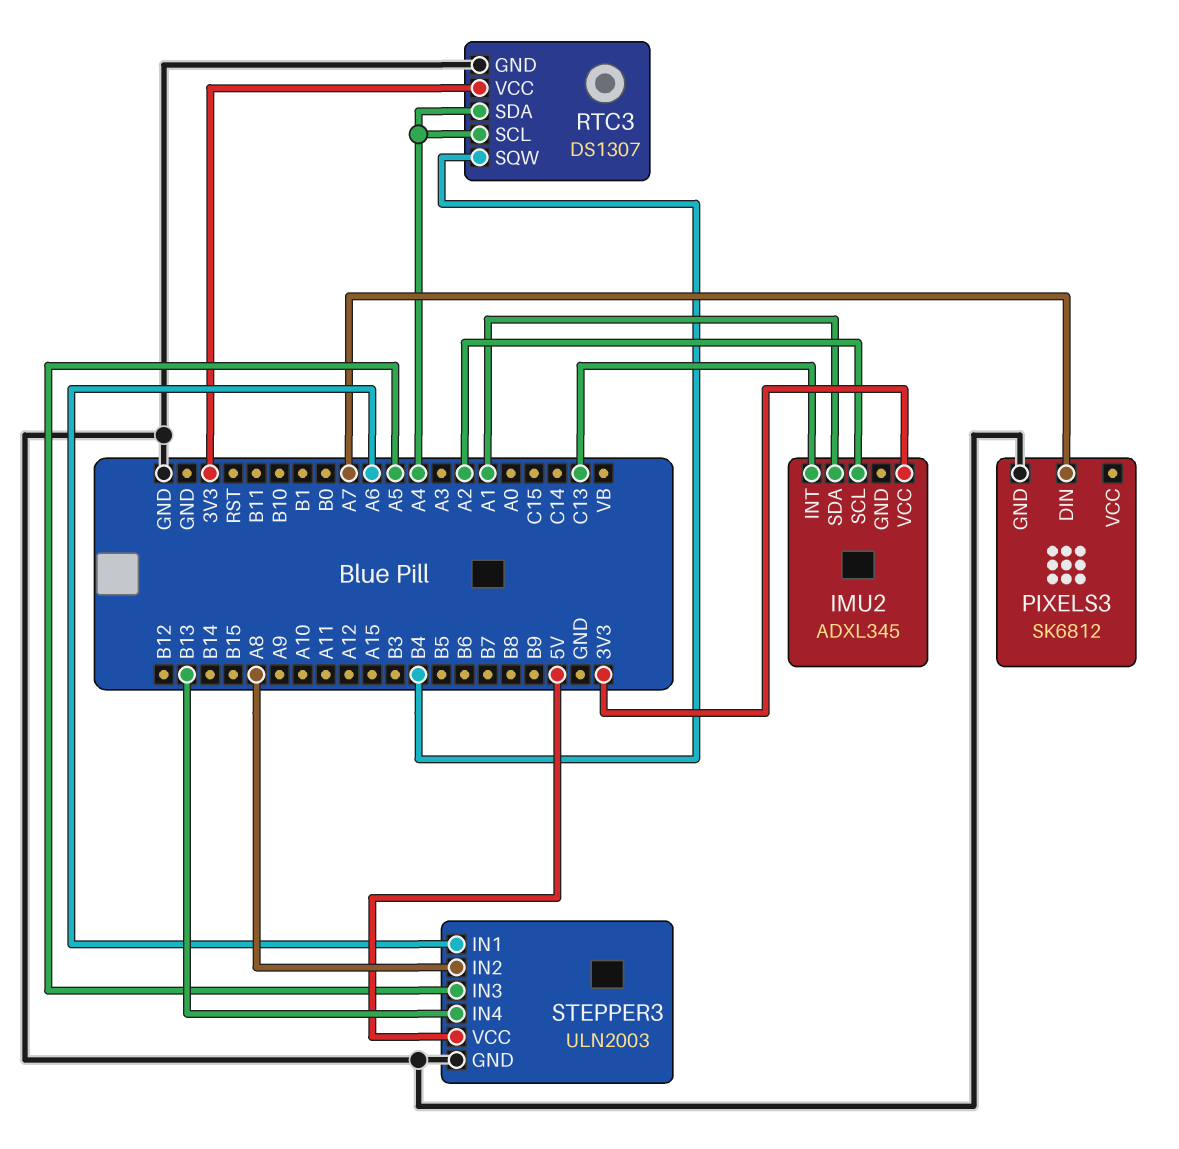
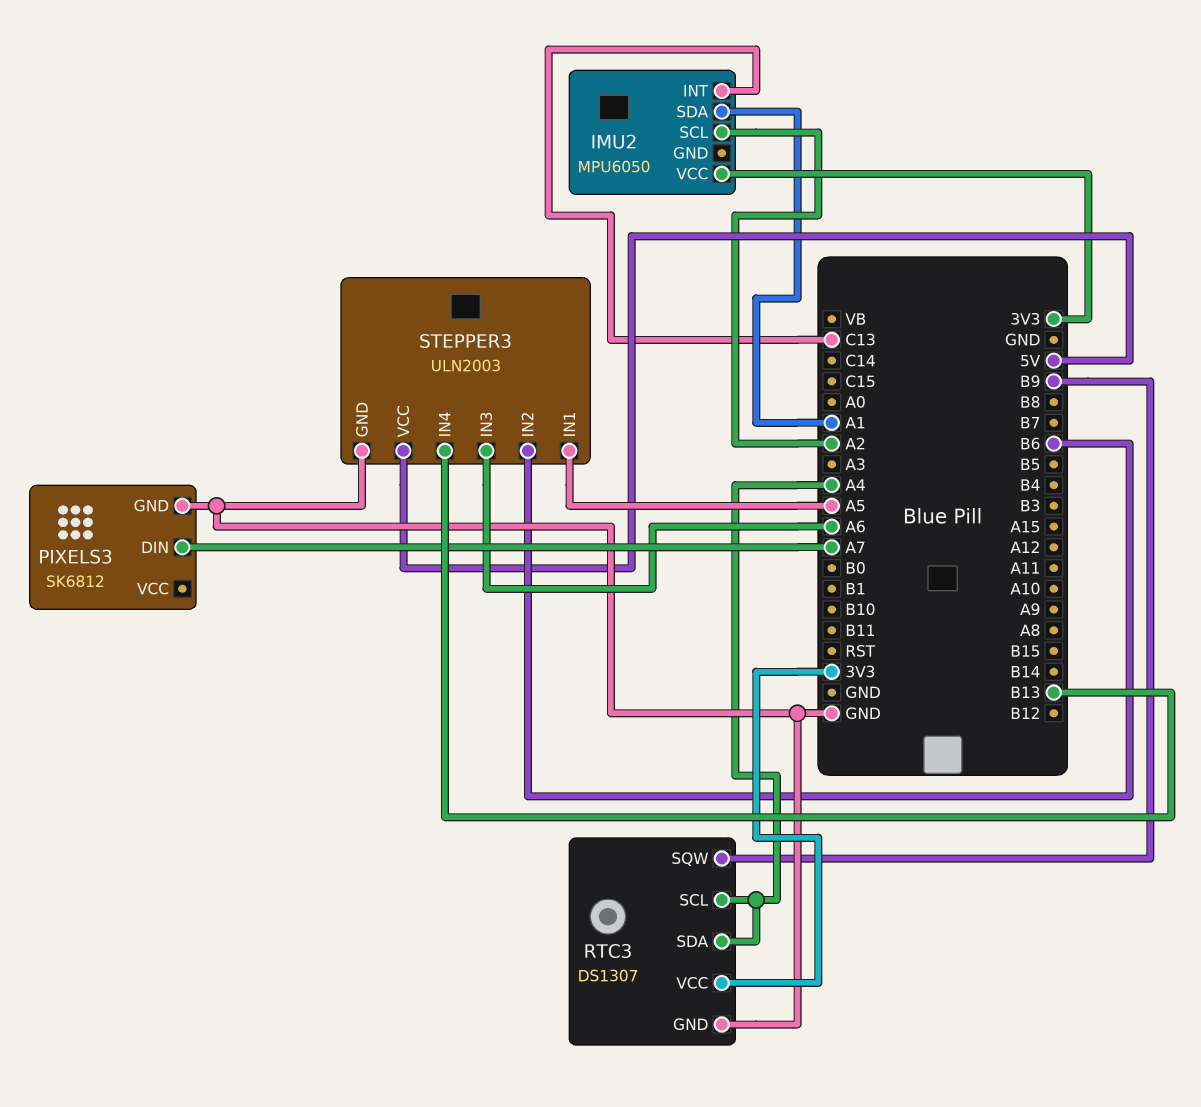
IMU2: ADXL345 -> MPU6050
RTC3 pin SQW: B4 -> B9
STEPPER3 pin IN1: A6 -> A5
STEPPER3 pin IN2: A8 -> B6
STEPPER3 pin IN3: A5 -> A6

